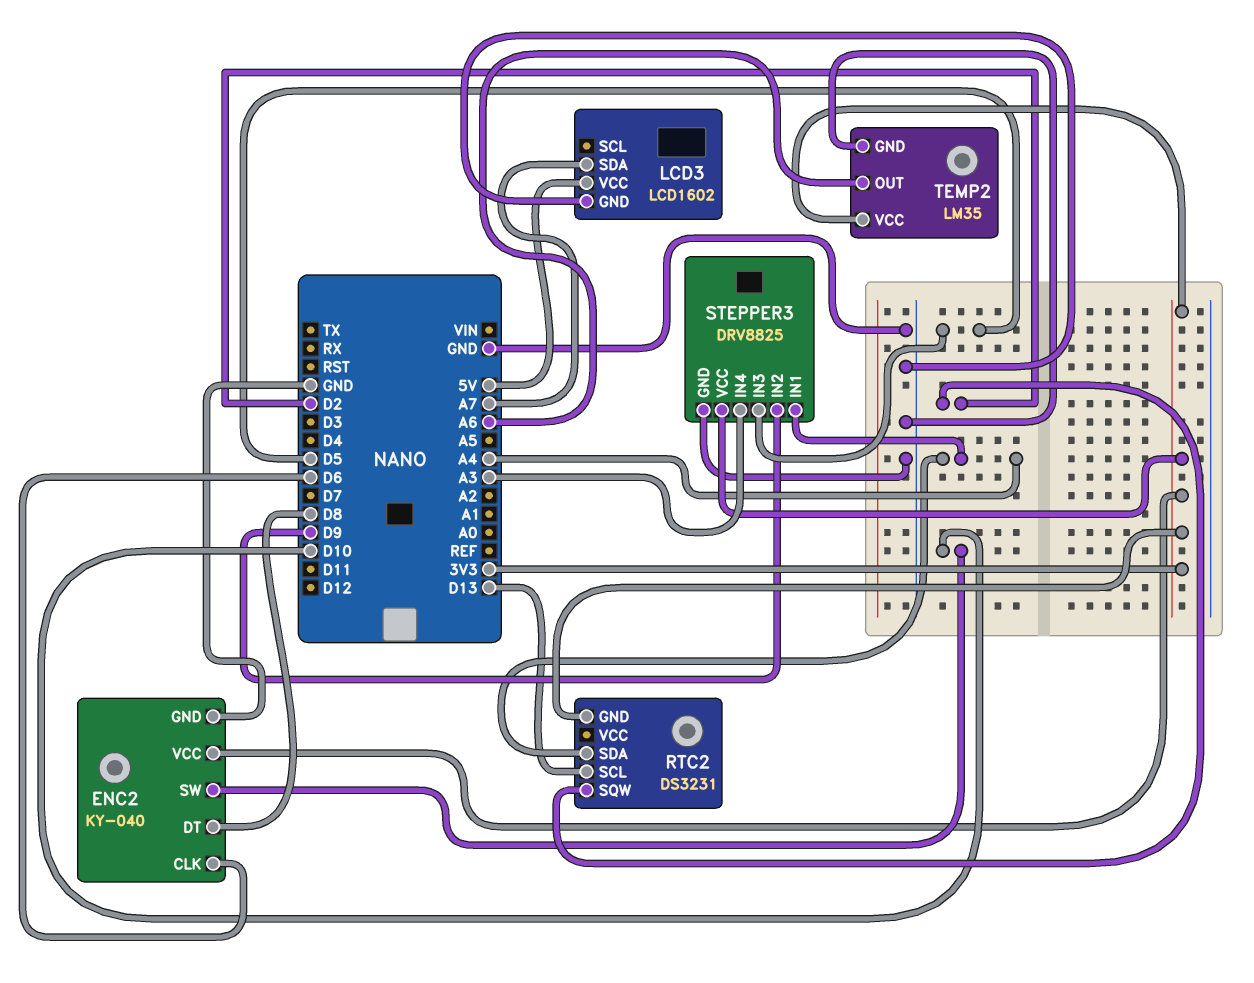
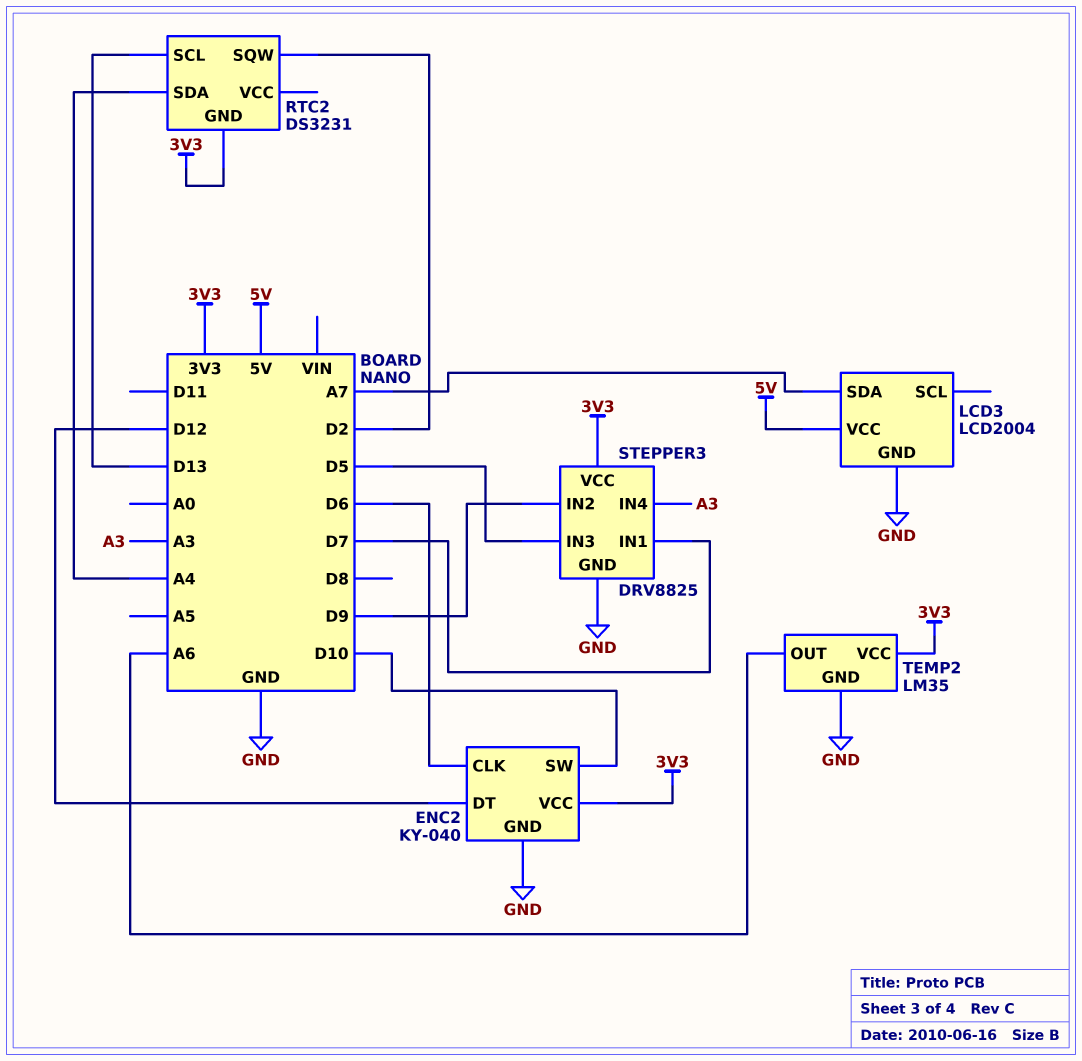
ENC2 pin DT: D8 -> D12
LCD3: LCD1602 -> LCD2004
STEPPER3 pin IN1: A4 -> D7

